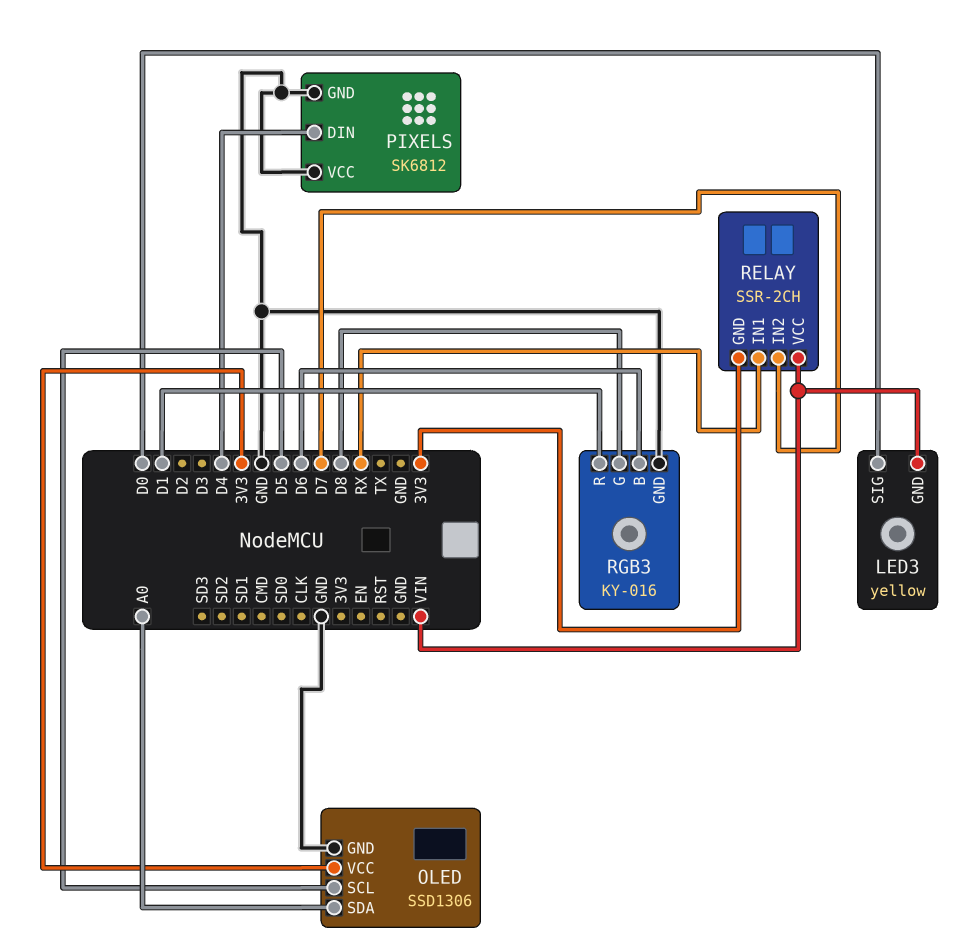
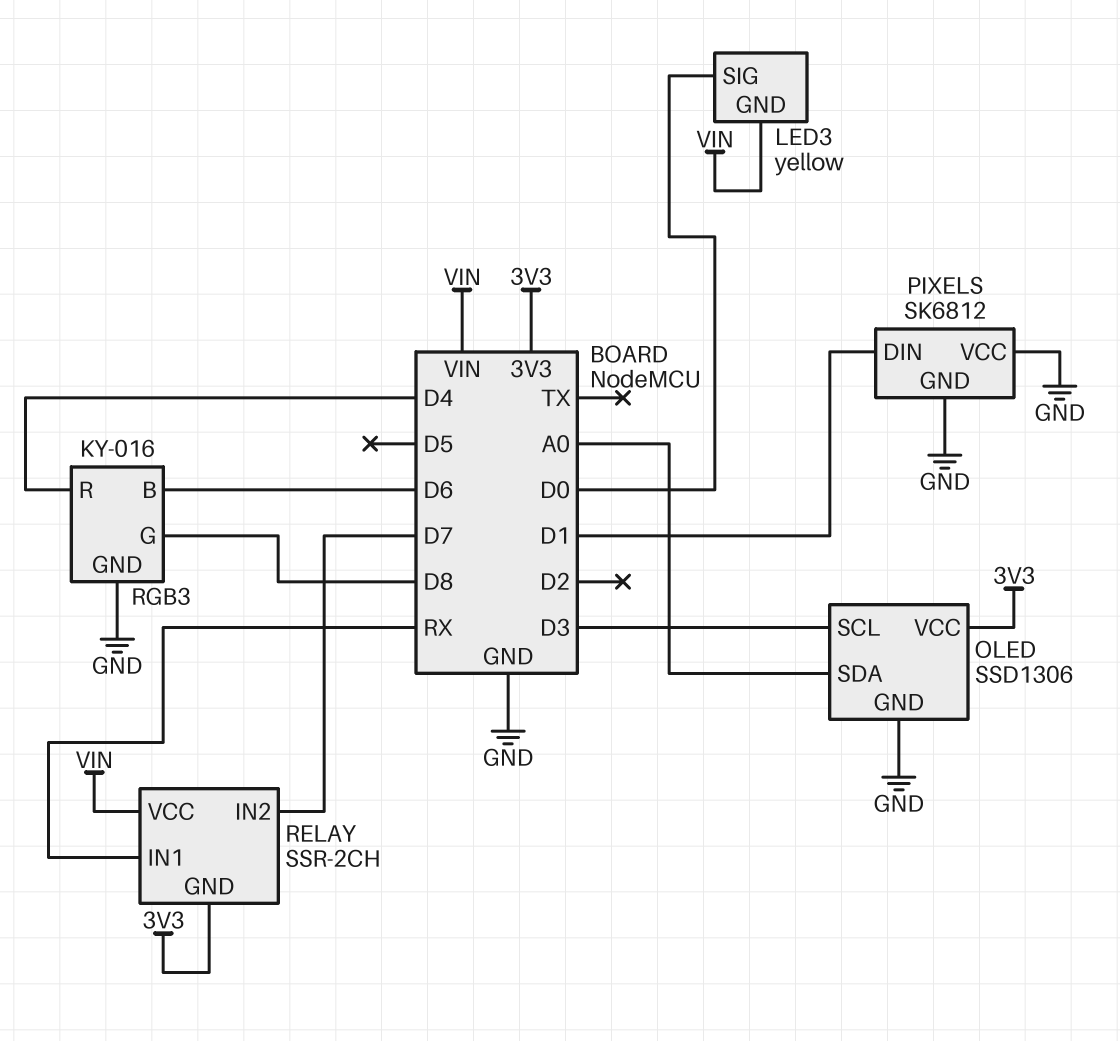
OLED pin SCL: D5 -> D3
PIXELS pin DIN: D4 -> D1
RGB3 pin R: D1 -> D4

